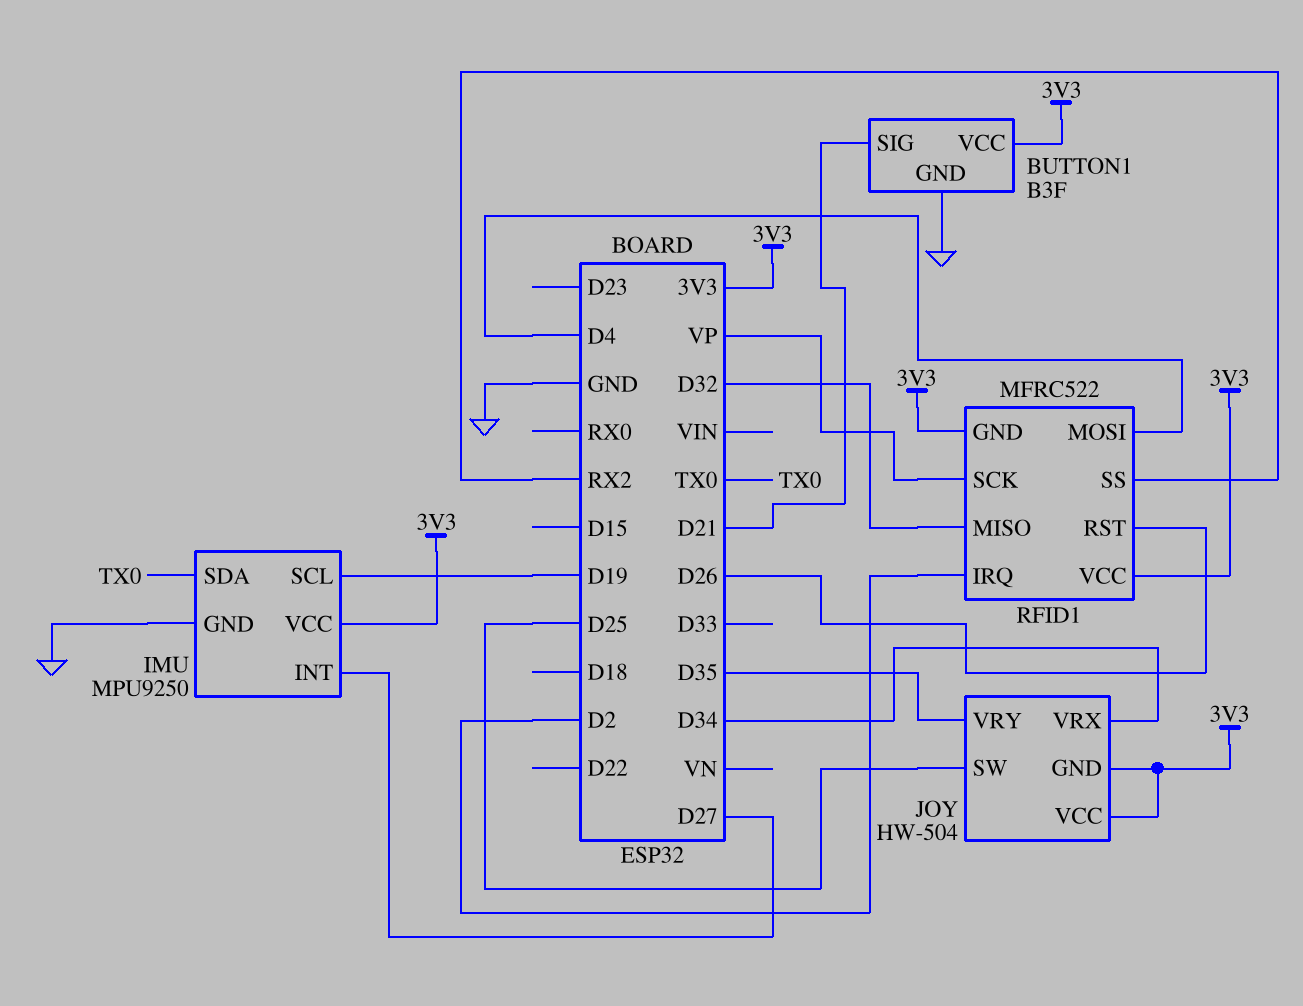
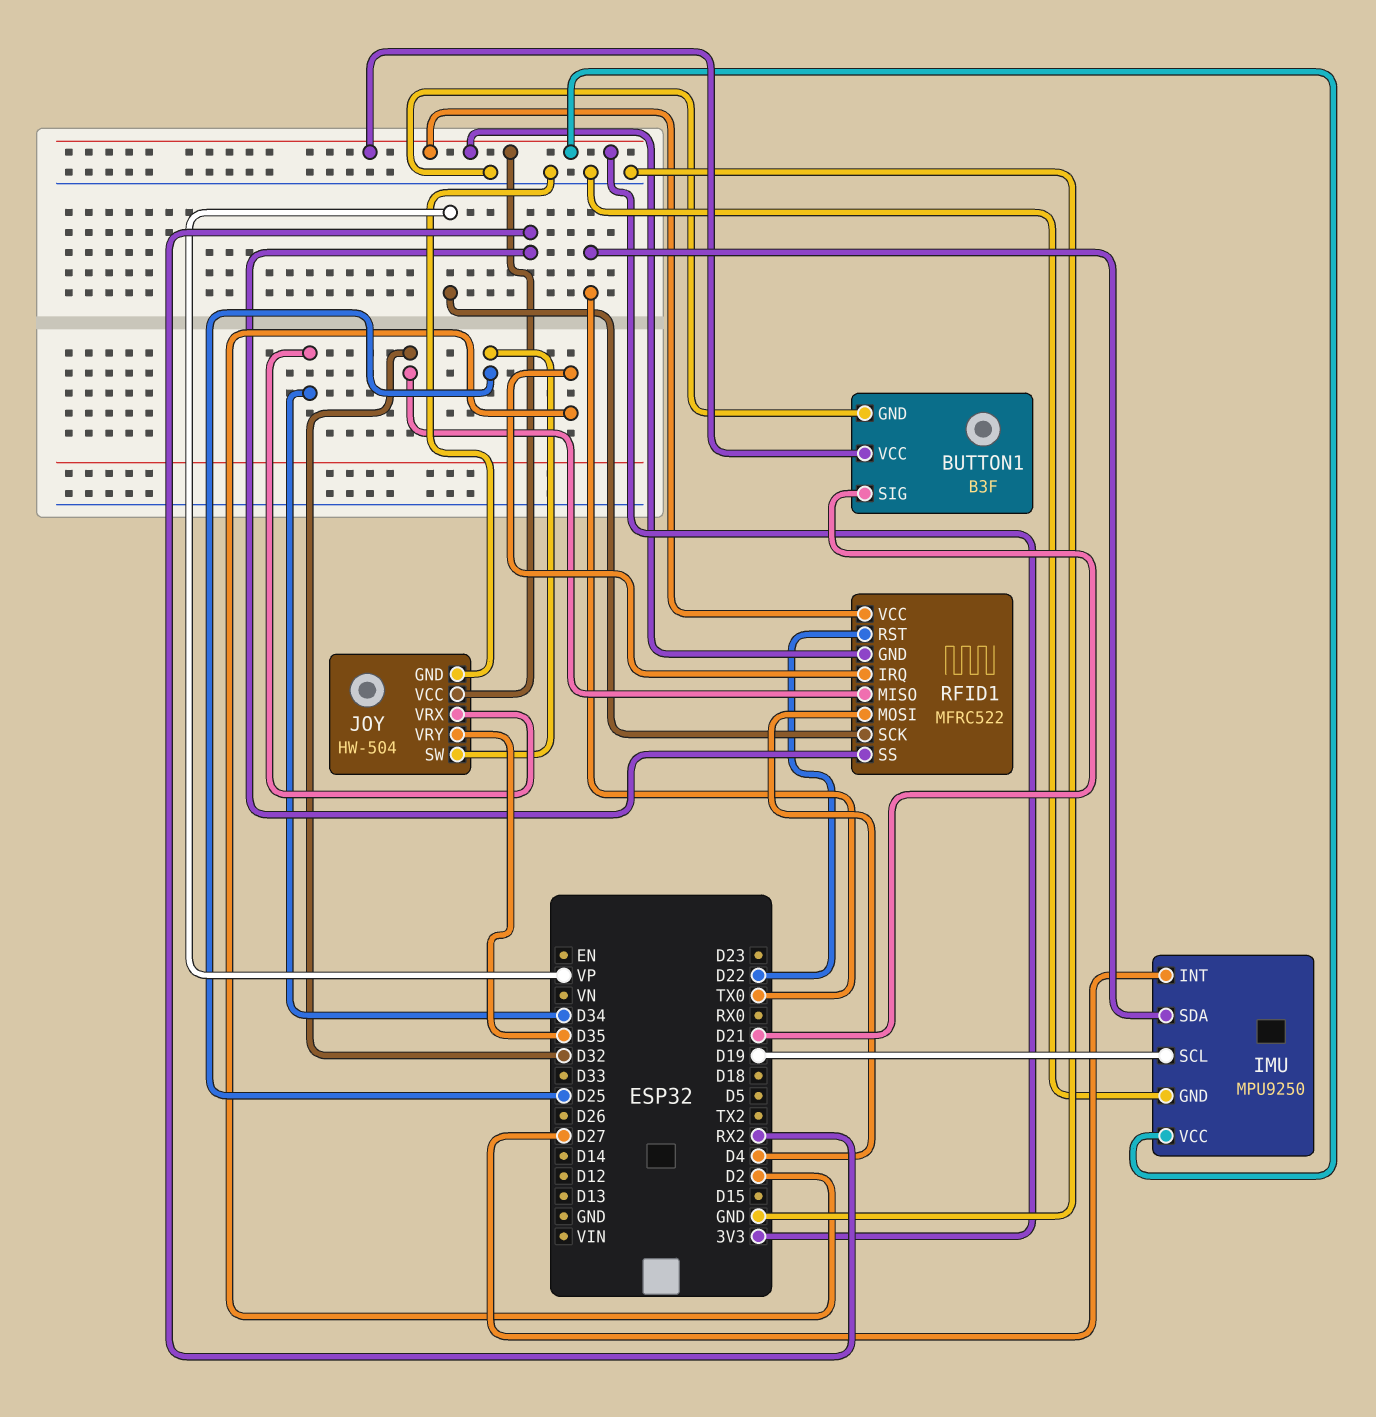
JOY pin GND: 3V3 -> GND
RFID1 pin RST: D26 -> D22

